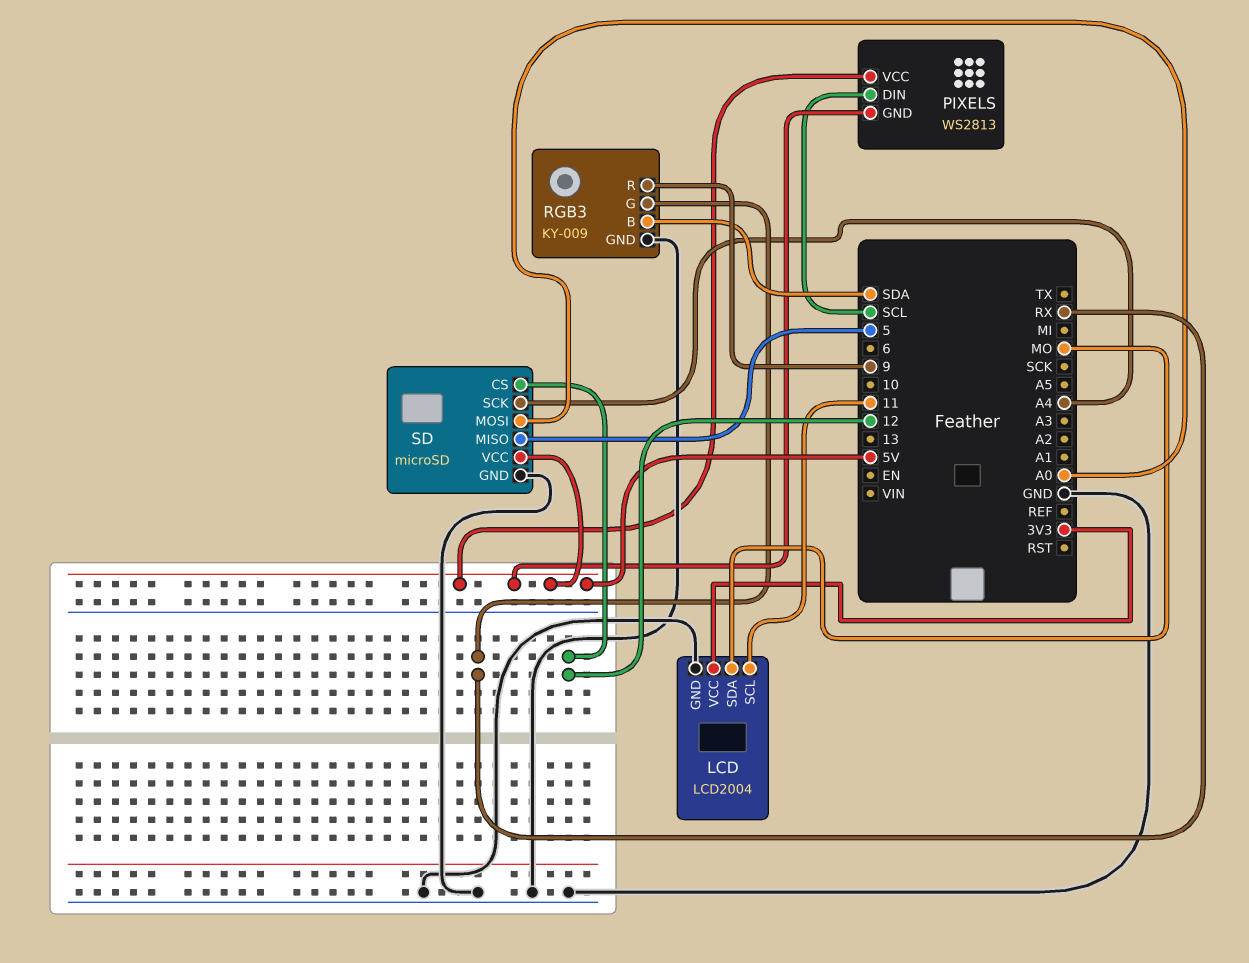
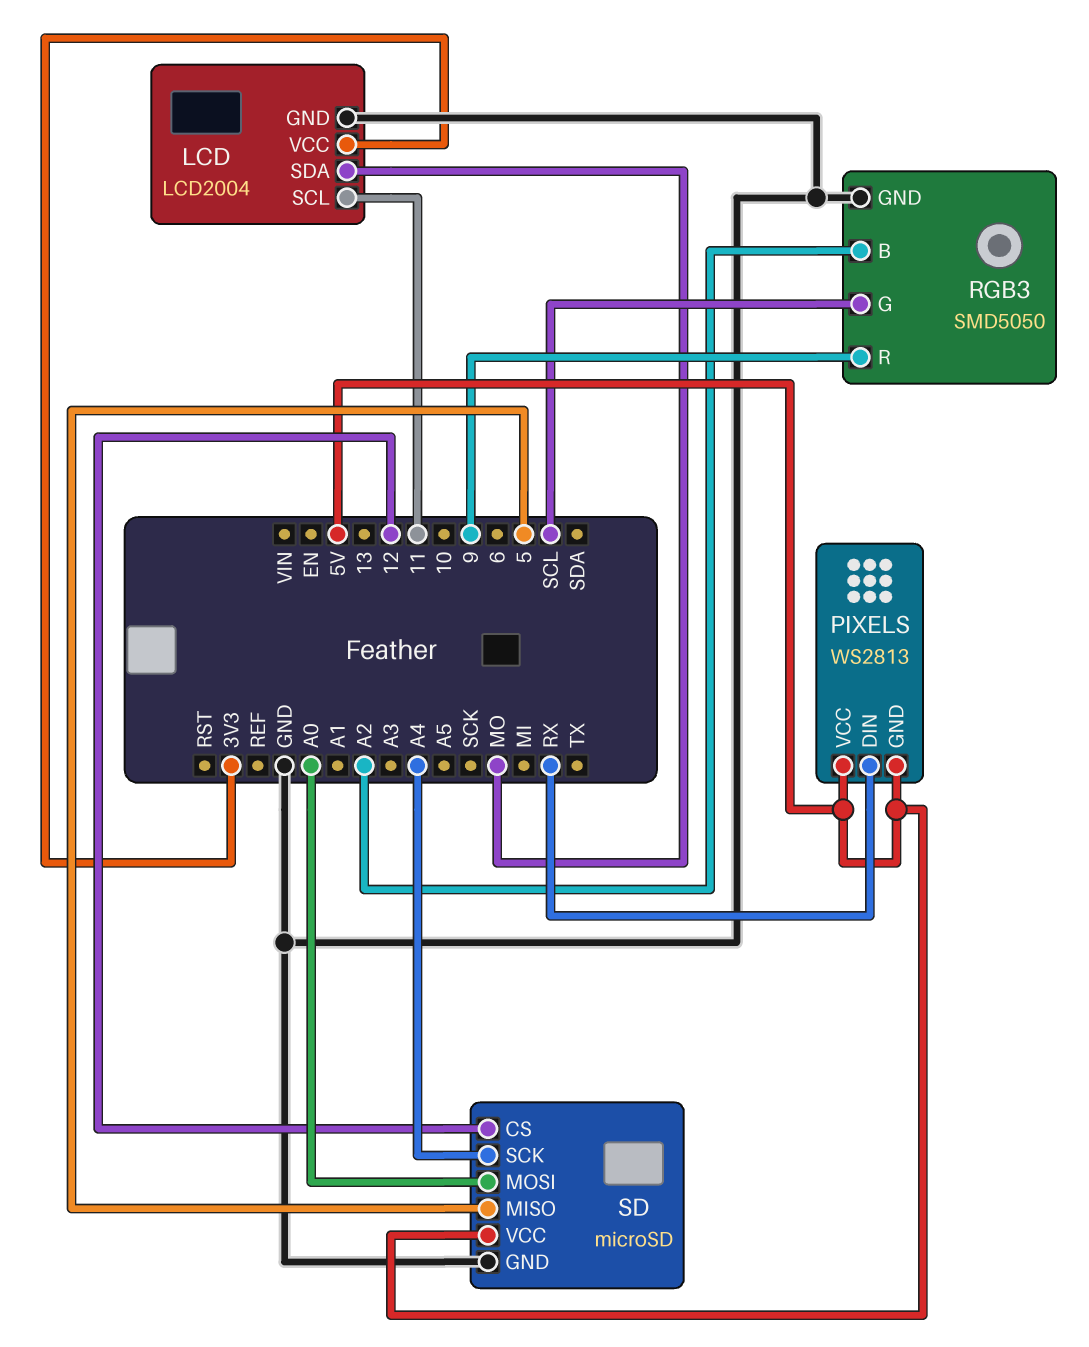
PIXELS pin DIN: SCL -> RX
RGB3: KY-009 -> SMD5050
RGB3 pin B: SDA -> A2
RGB3 pin G: RX -> SCL

